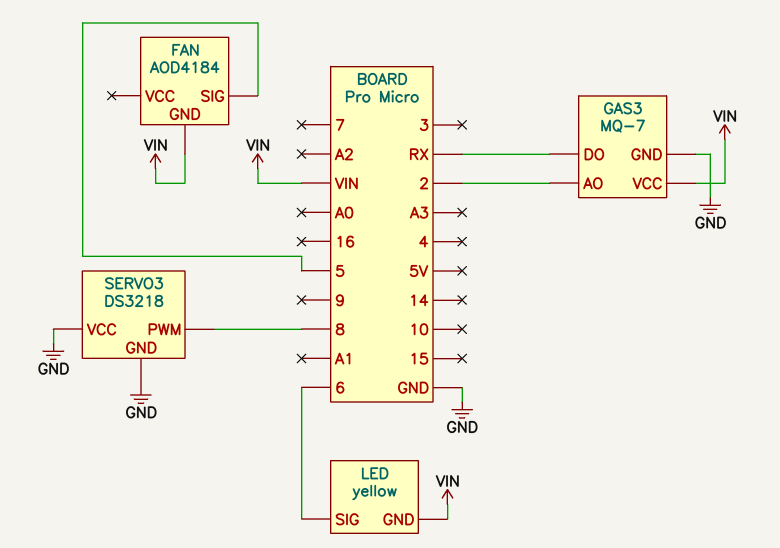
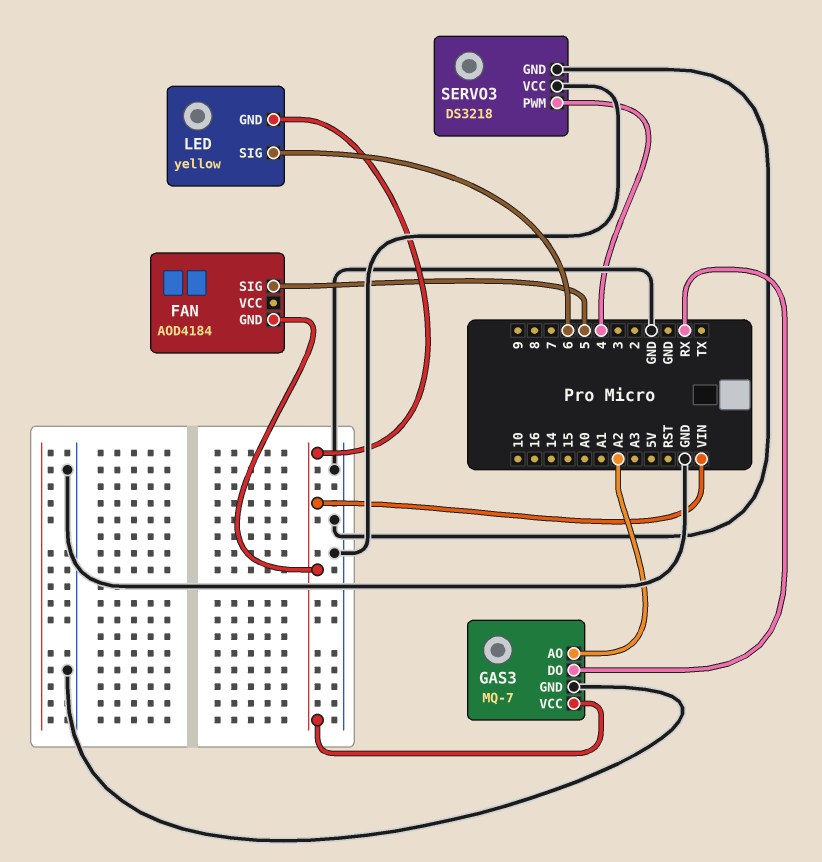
GAS3 pin AO: 2 -> A2
SERVO3 pin PWM: 8 -> 4

